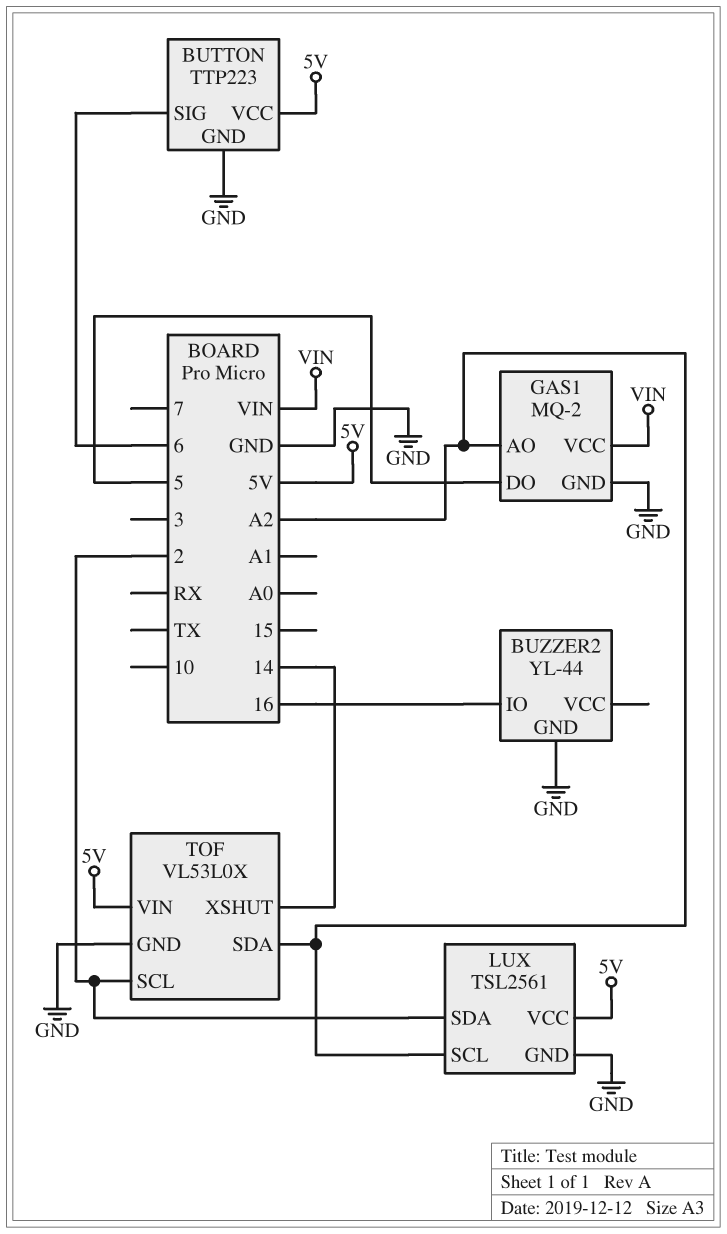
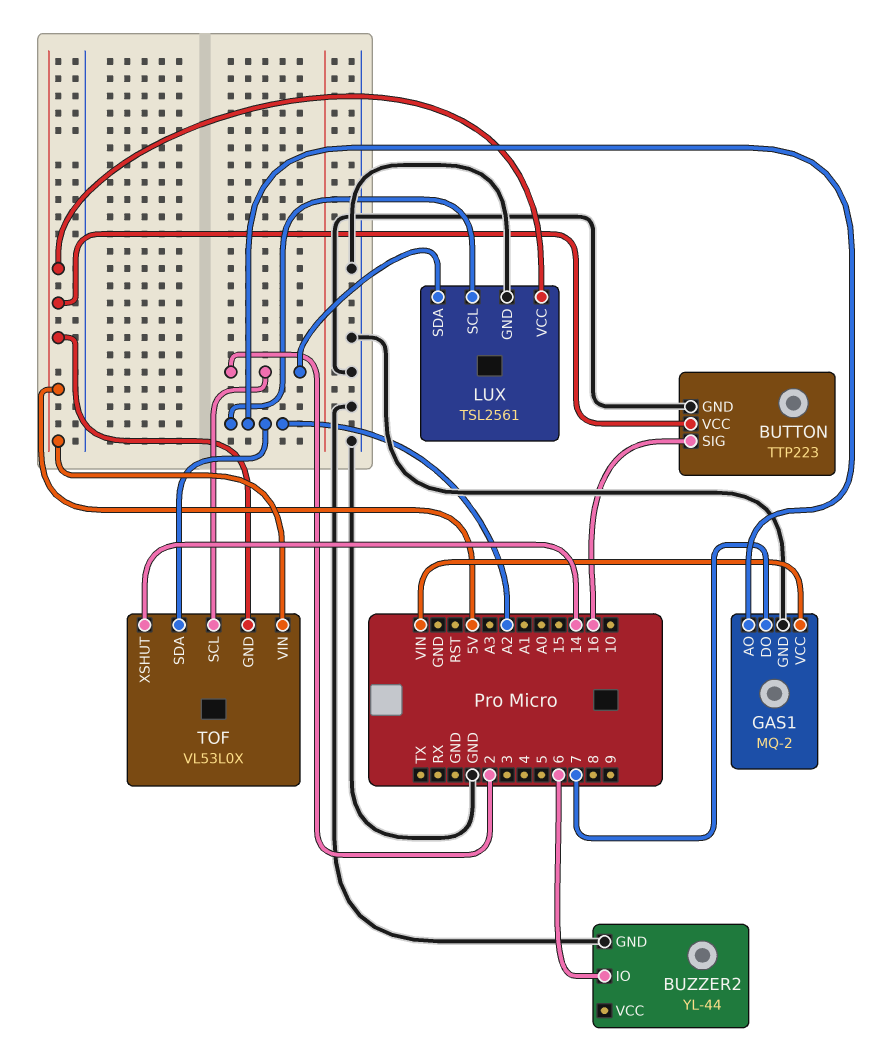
BUTTON pin SIG: 6 -> 16
BUZZER2 pin IO: 16 -> 6
GAS1 pin DO: 5 -> 7
TOF pin GND: GND -> 5V

